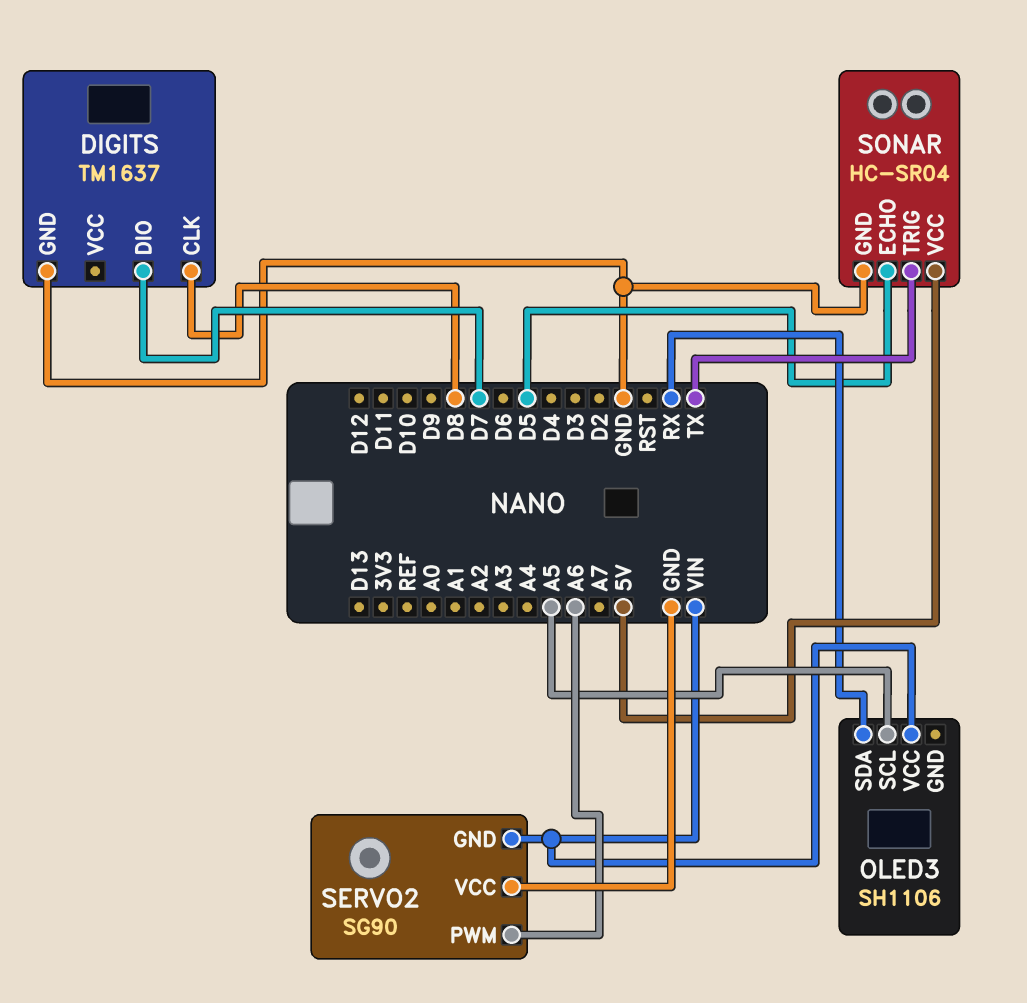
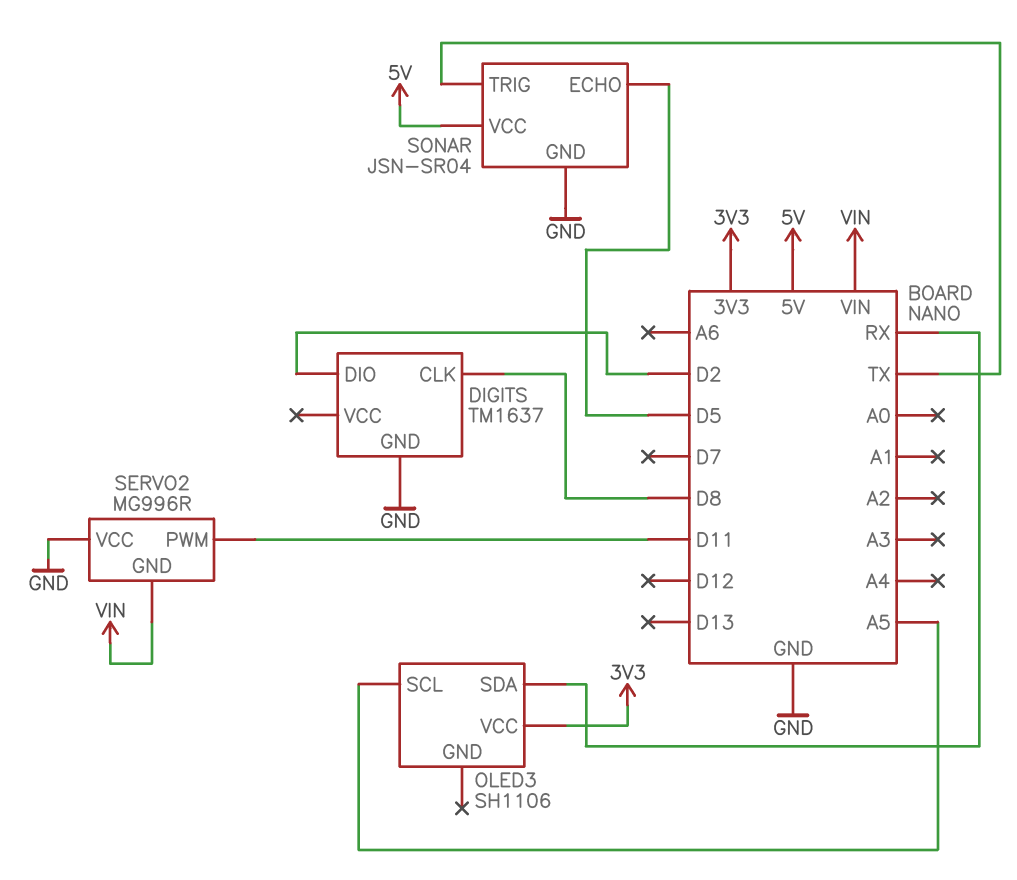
DIGITS pin DIO: D7 -> D2
OLED3 pin VCC: VIN -> 3V3
SERVO2: SG90 -> MG996R
SERVO2 pin PWM: A6 -> D11
SONAR: HC-SR04 -> JSN-SR04

